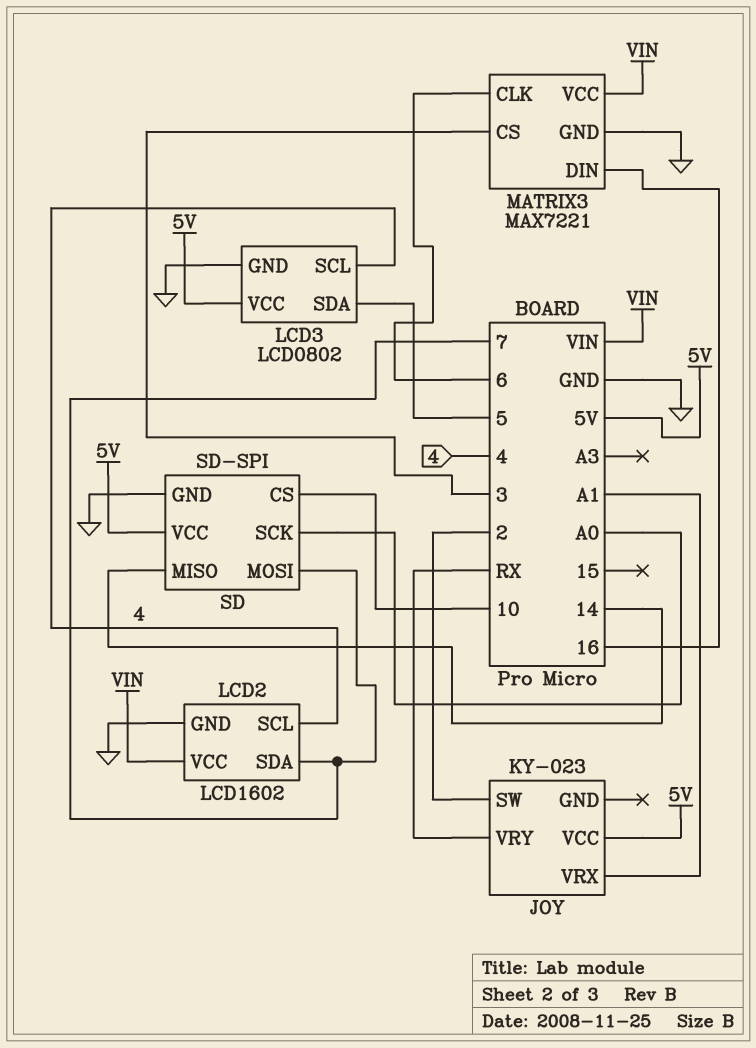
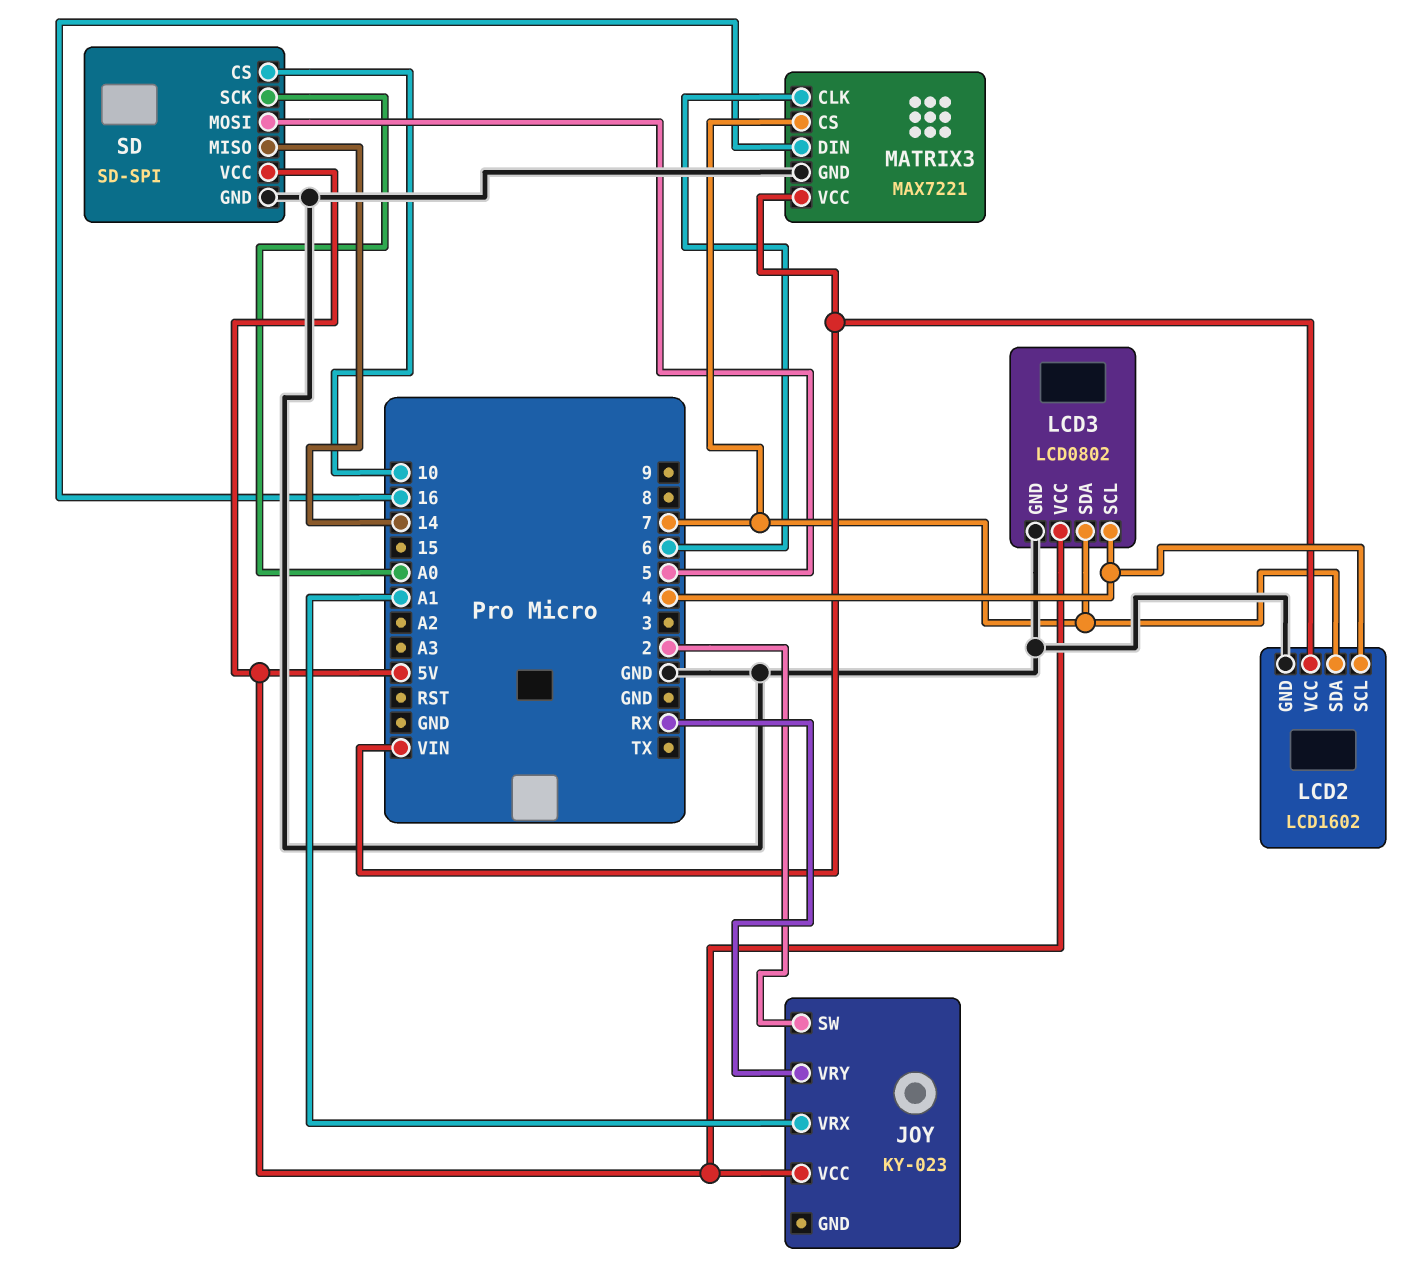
LCD3 pin SDA: 5 -> 7
MATRIX3 pin CS: 3 -> 7
SD pin MOSI: 7 -> 5

